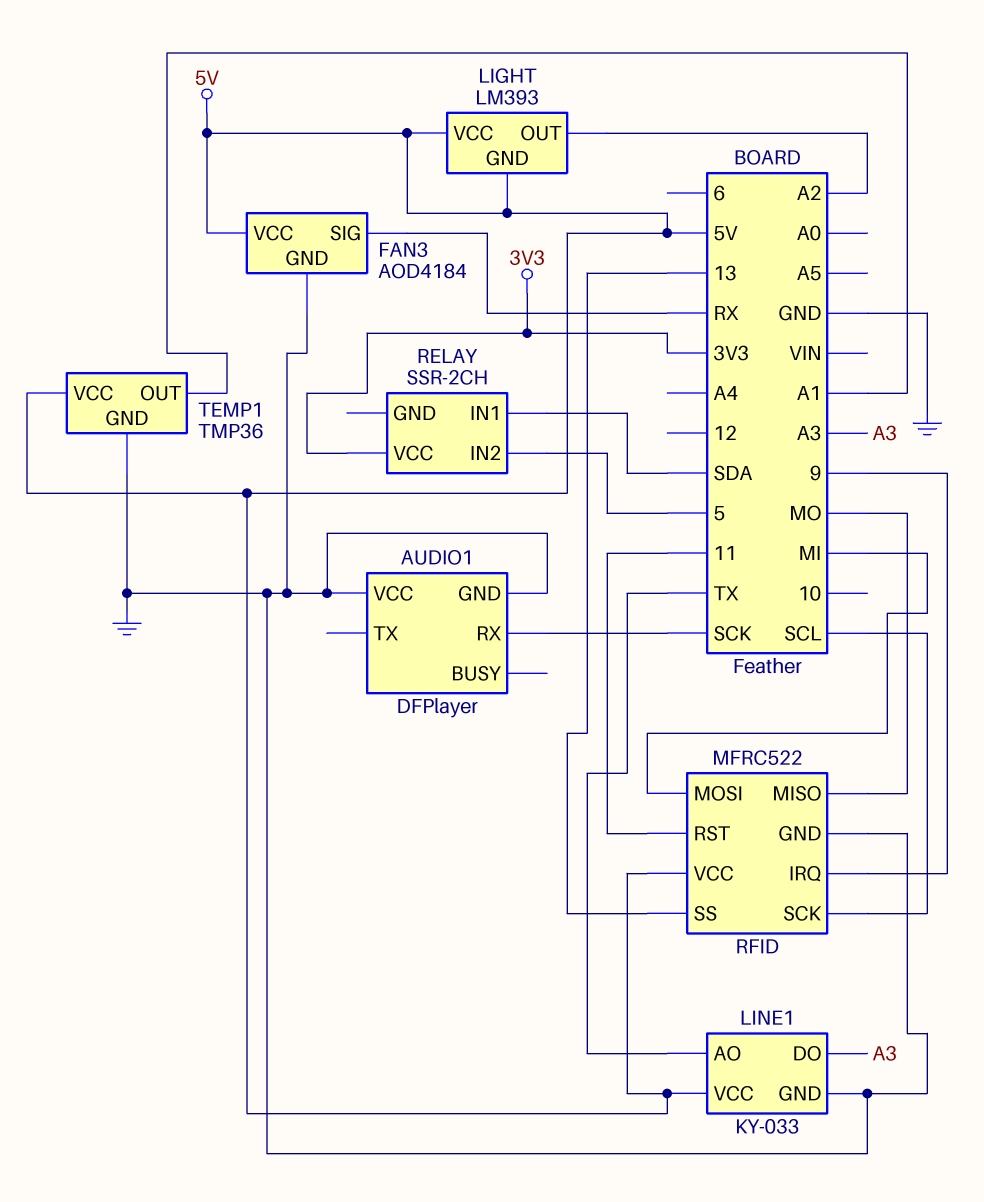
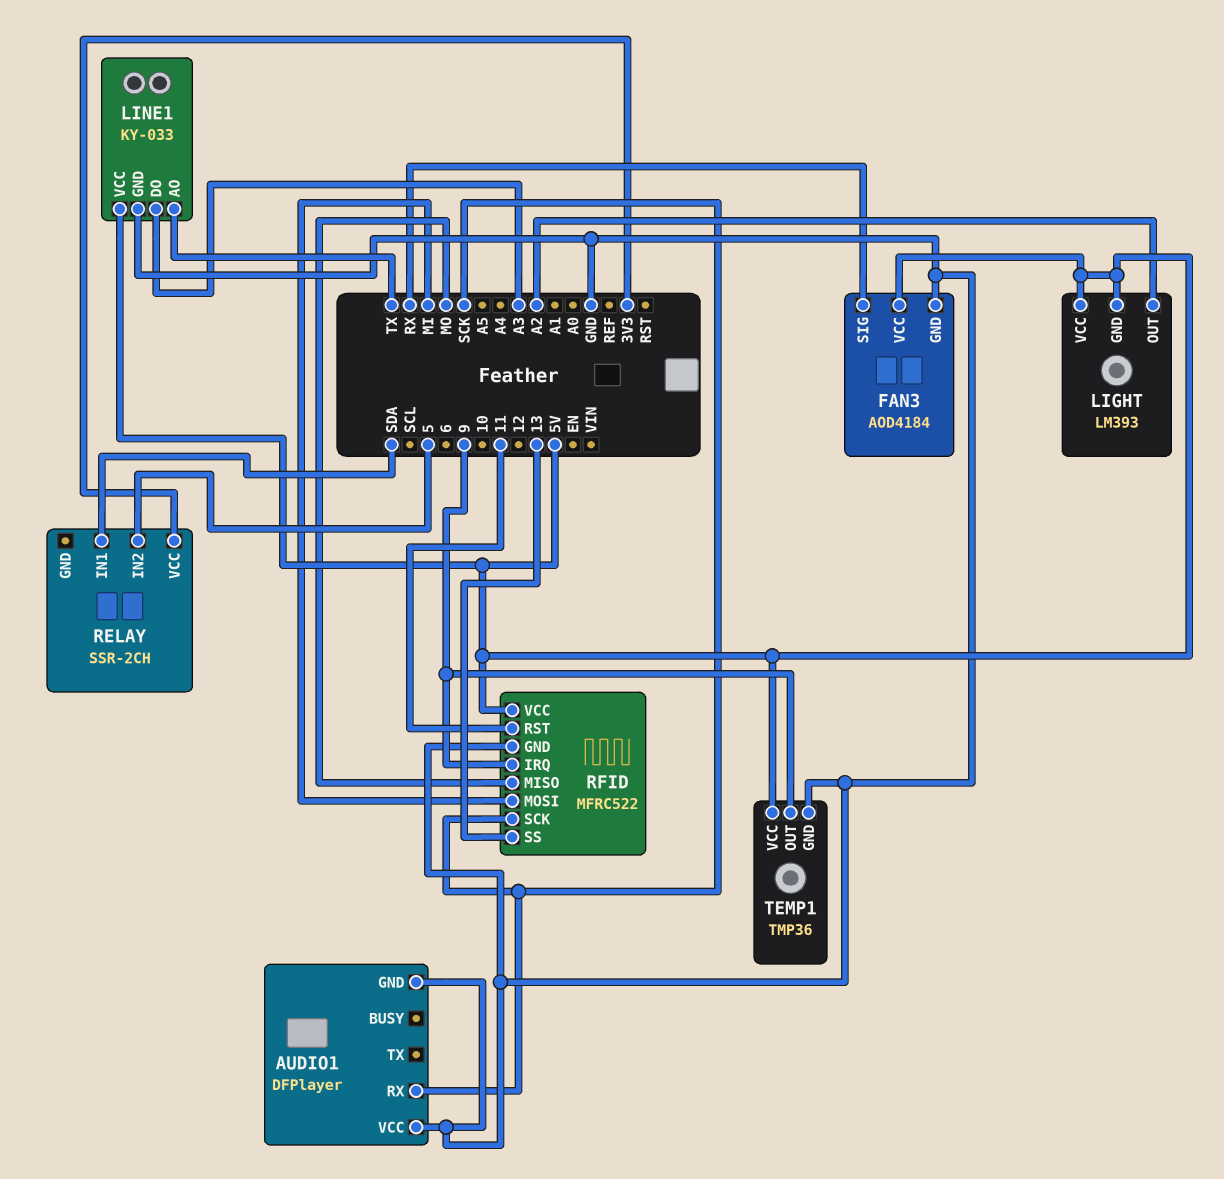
RFID pin SCK: SCL -> SCK
TEMP1 pin OUT: A1 -> 9

